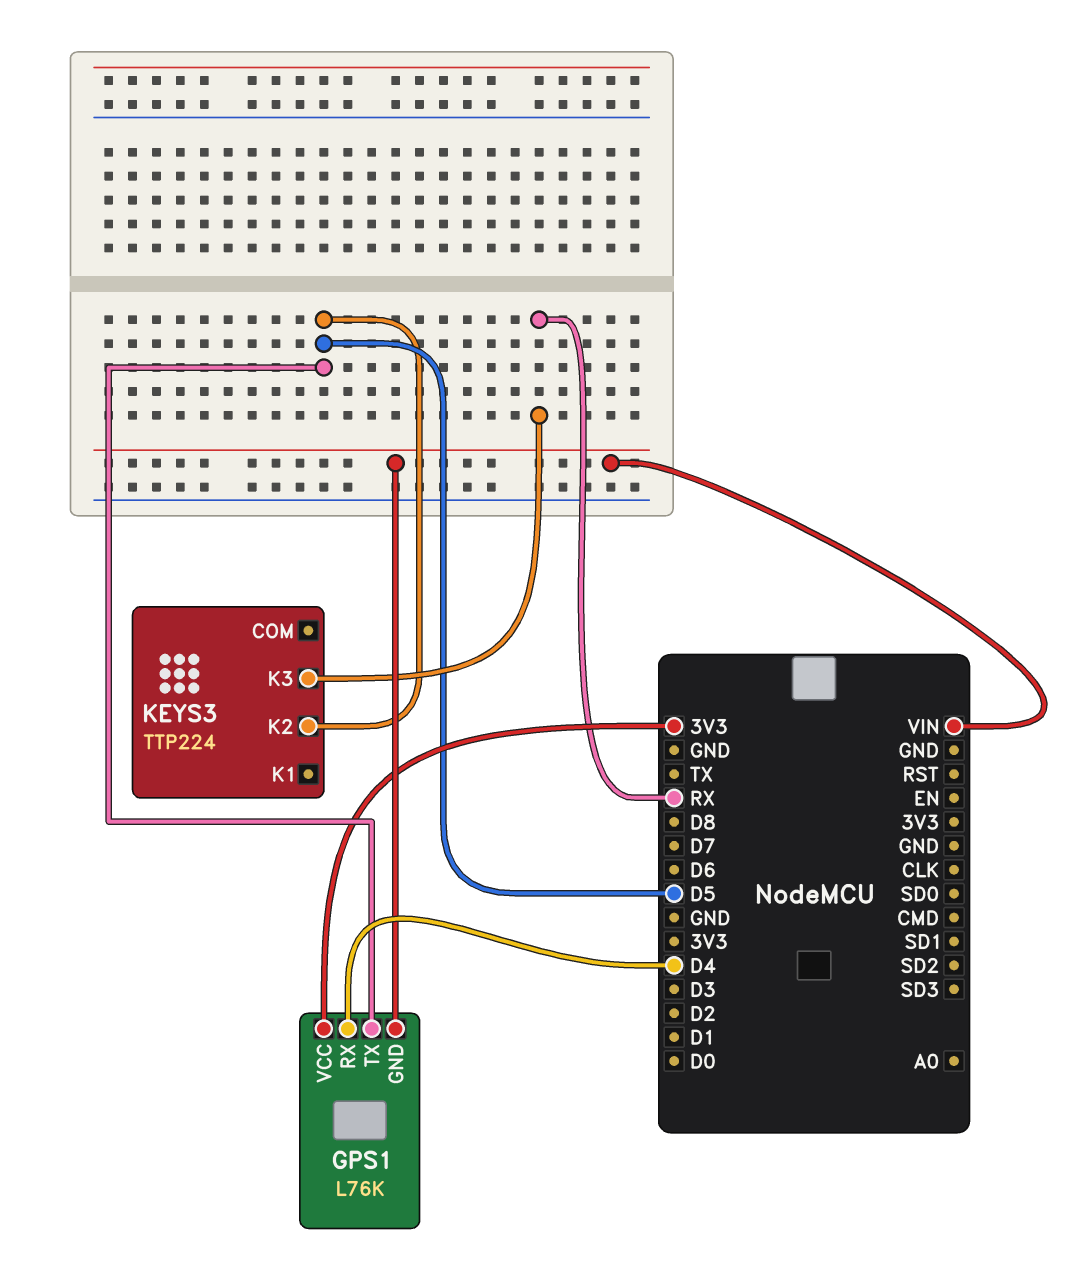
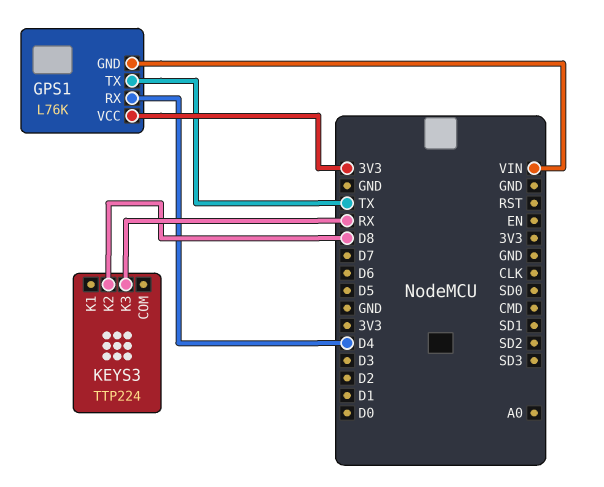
GPS1 pin TX: D5 -> TX
KEYS3 pin K2: D5 -> D8

